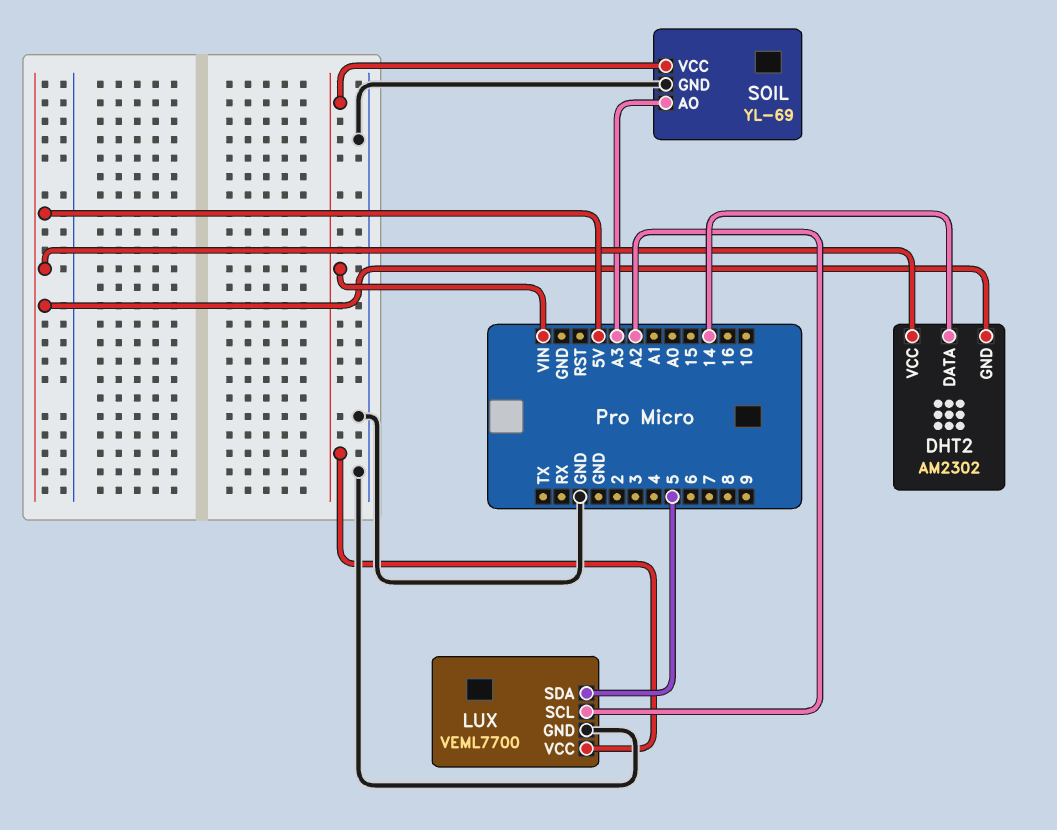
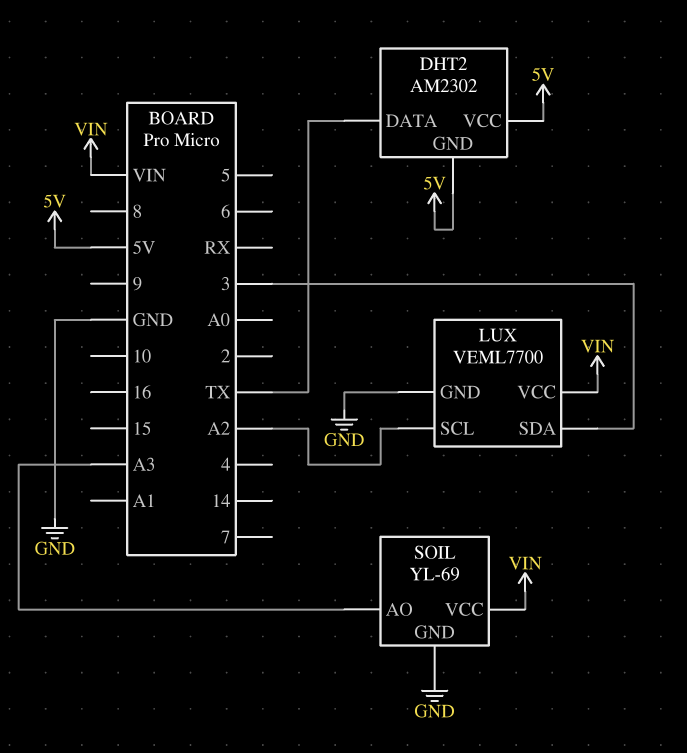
DHT2 pin DATA: 14 -> TX
LUX pin SDA: 5 -> 3

